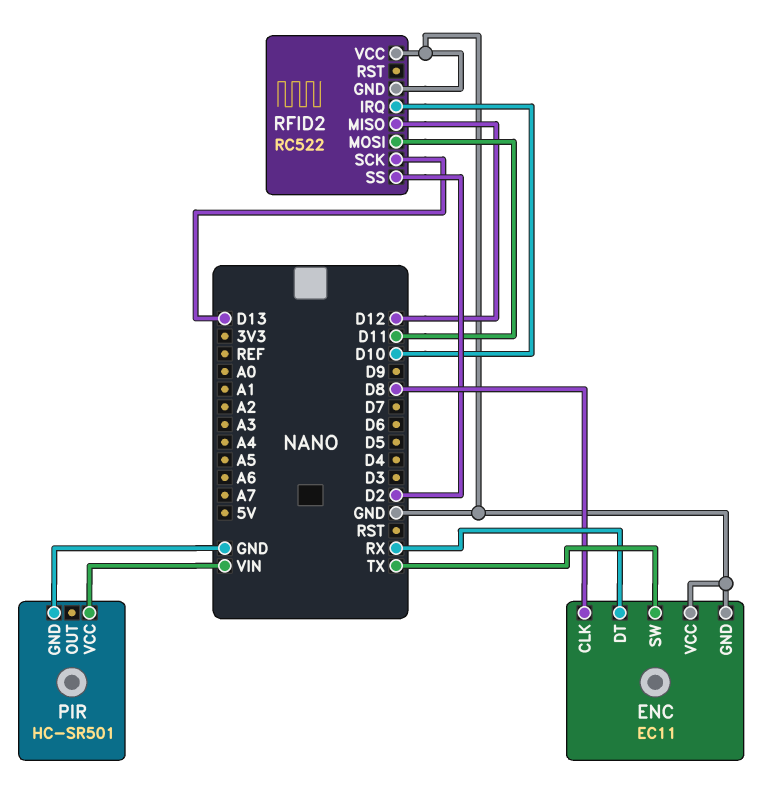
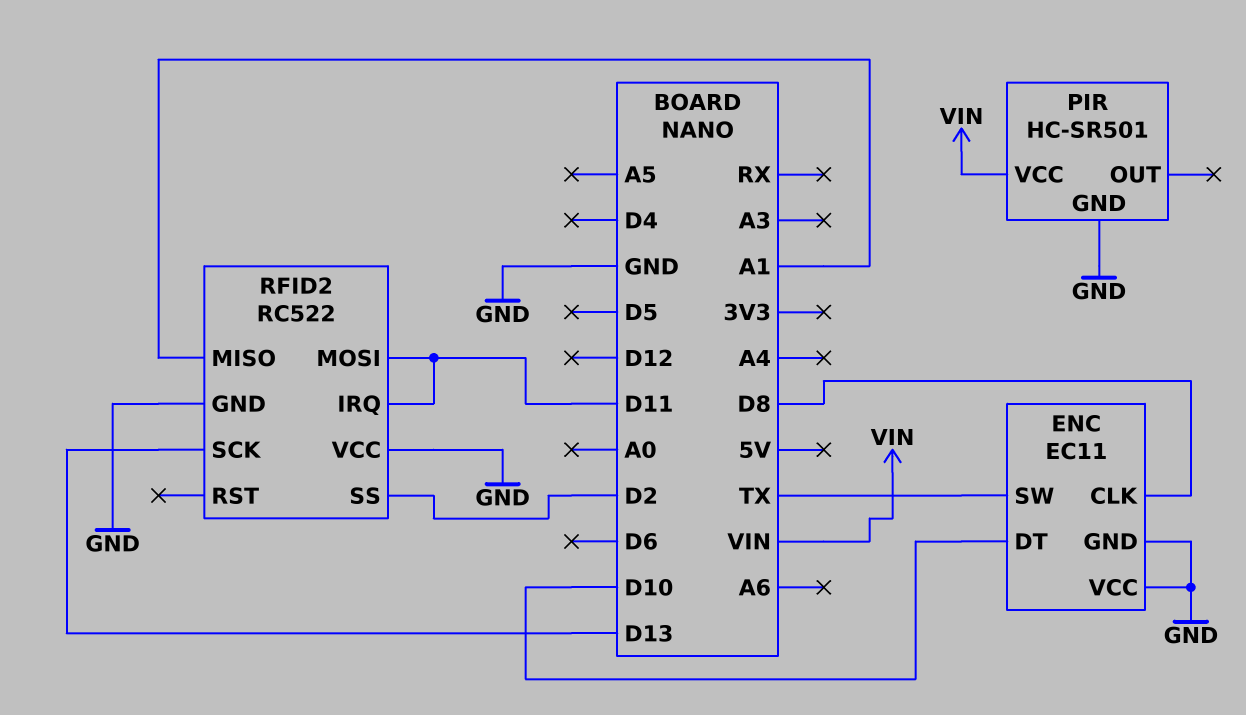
ENC pin DT: RX -> D10
RFID2 pin IRQ: D10 -> D11
RFID2 pin MISO: D12 -> A1

